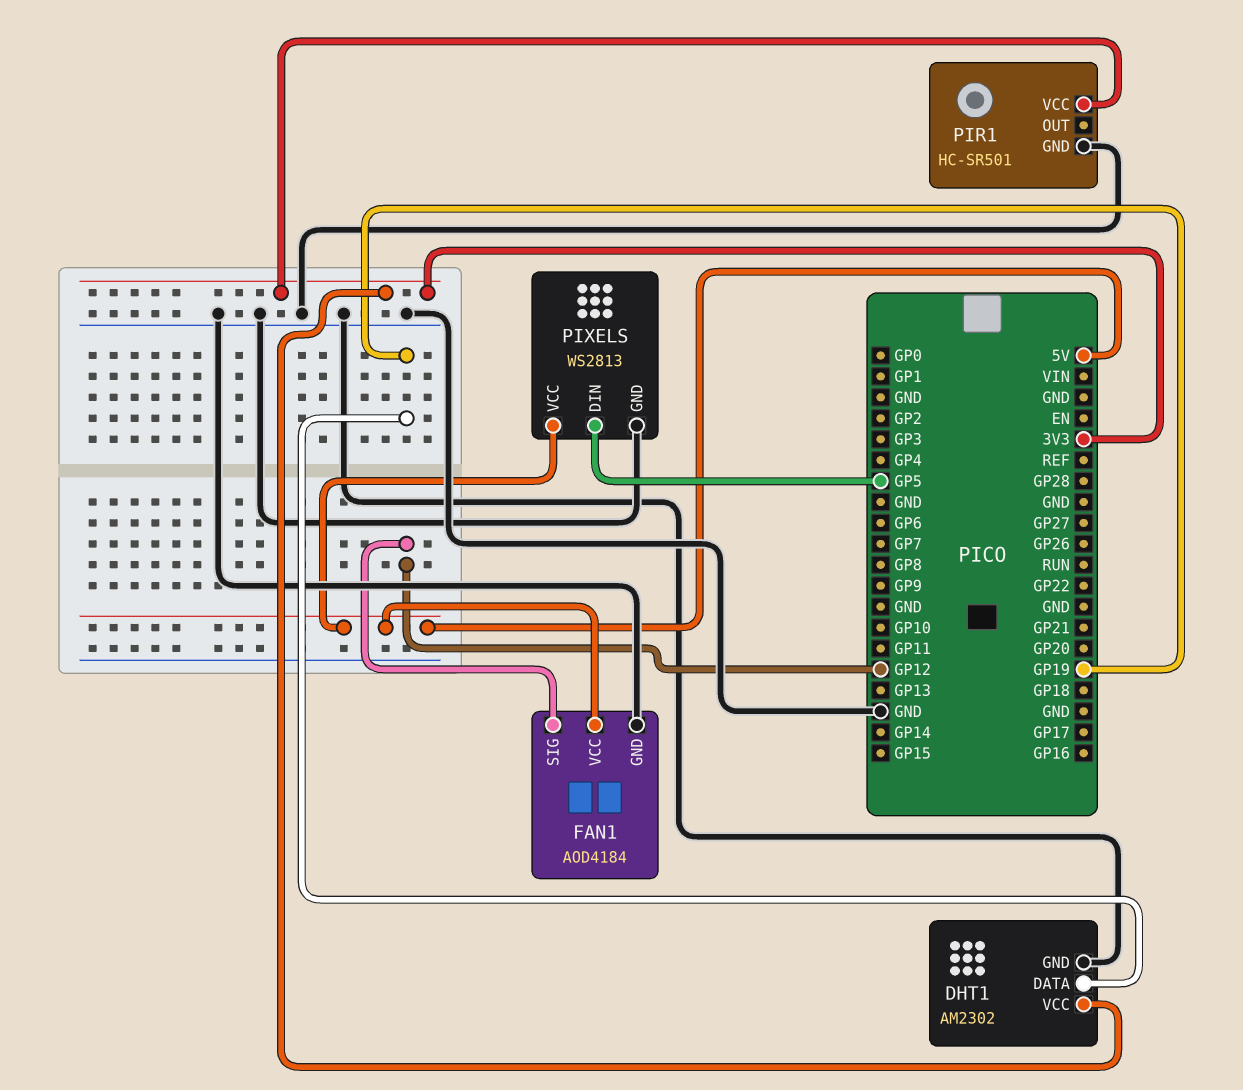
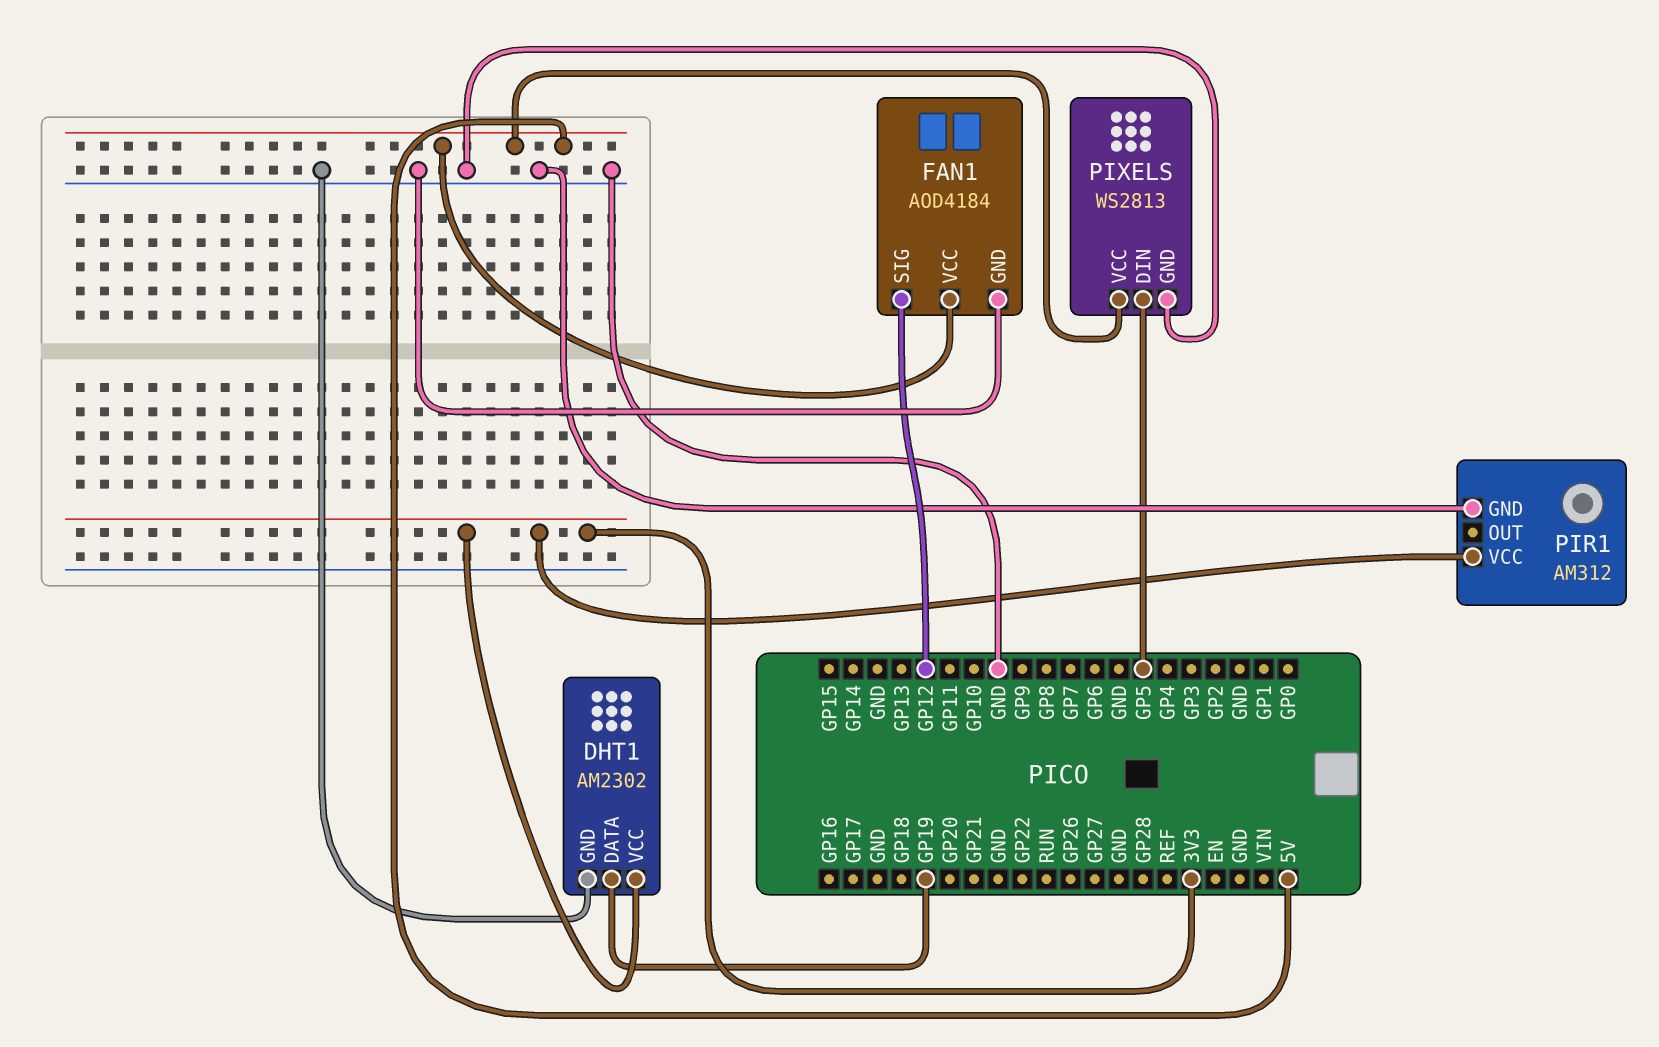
PIR1: HC-SR501 -> AM312

